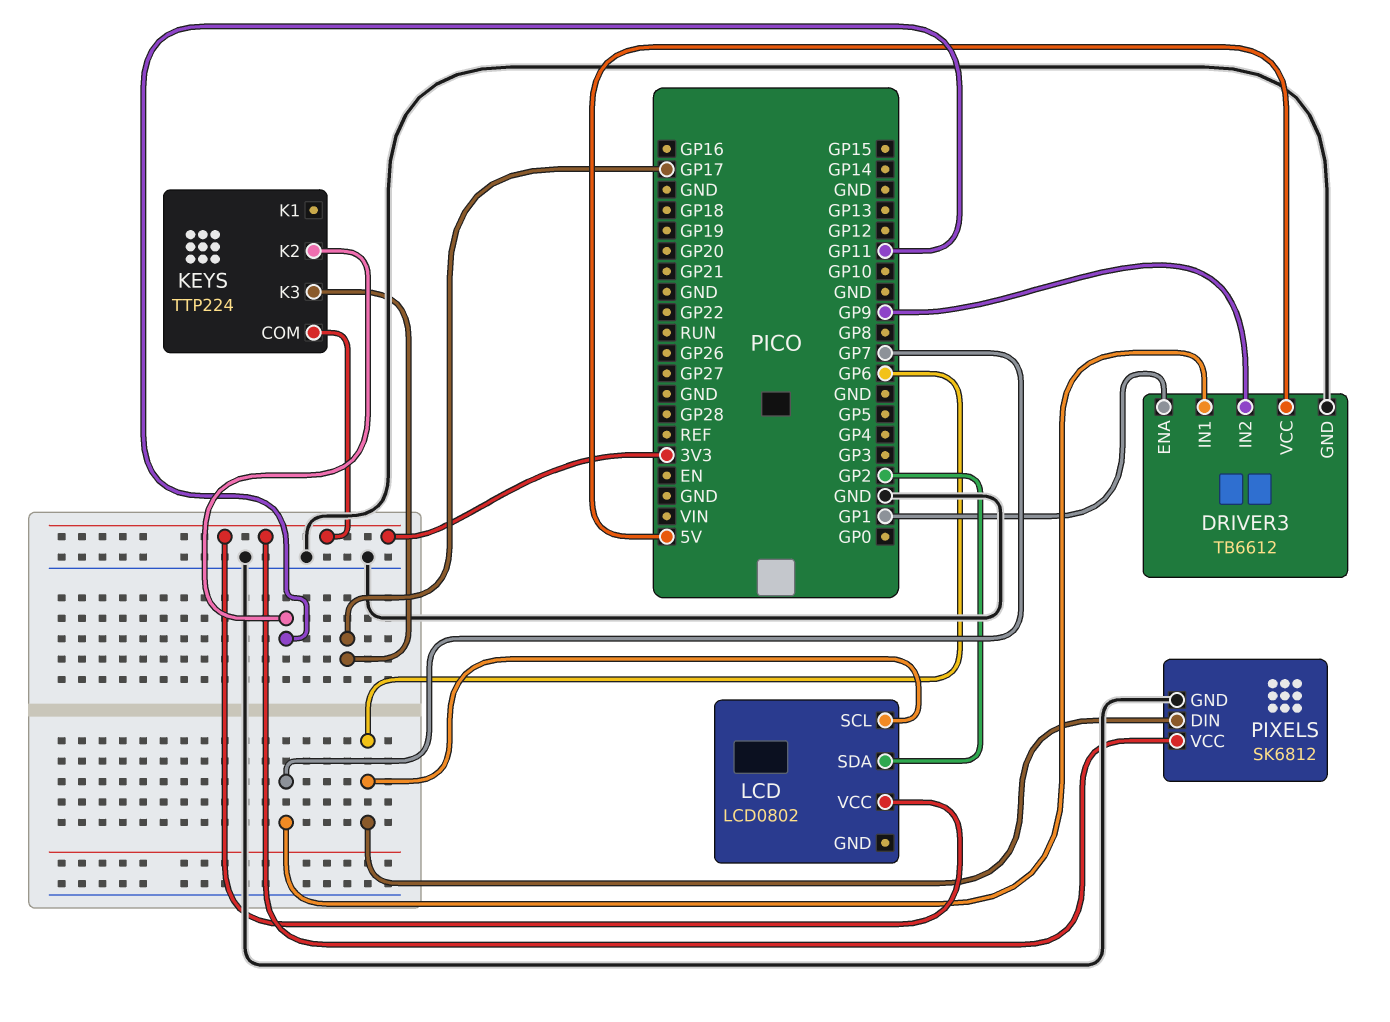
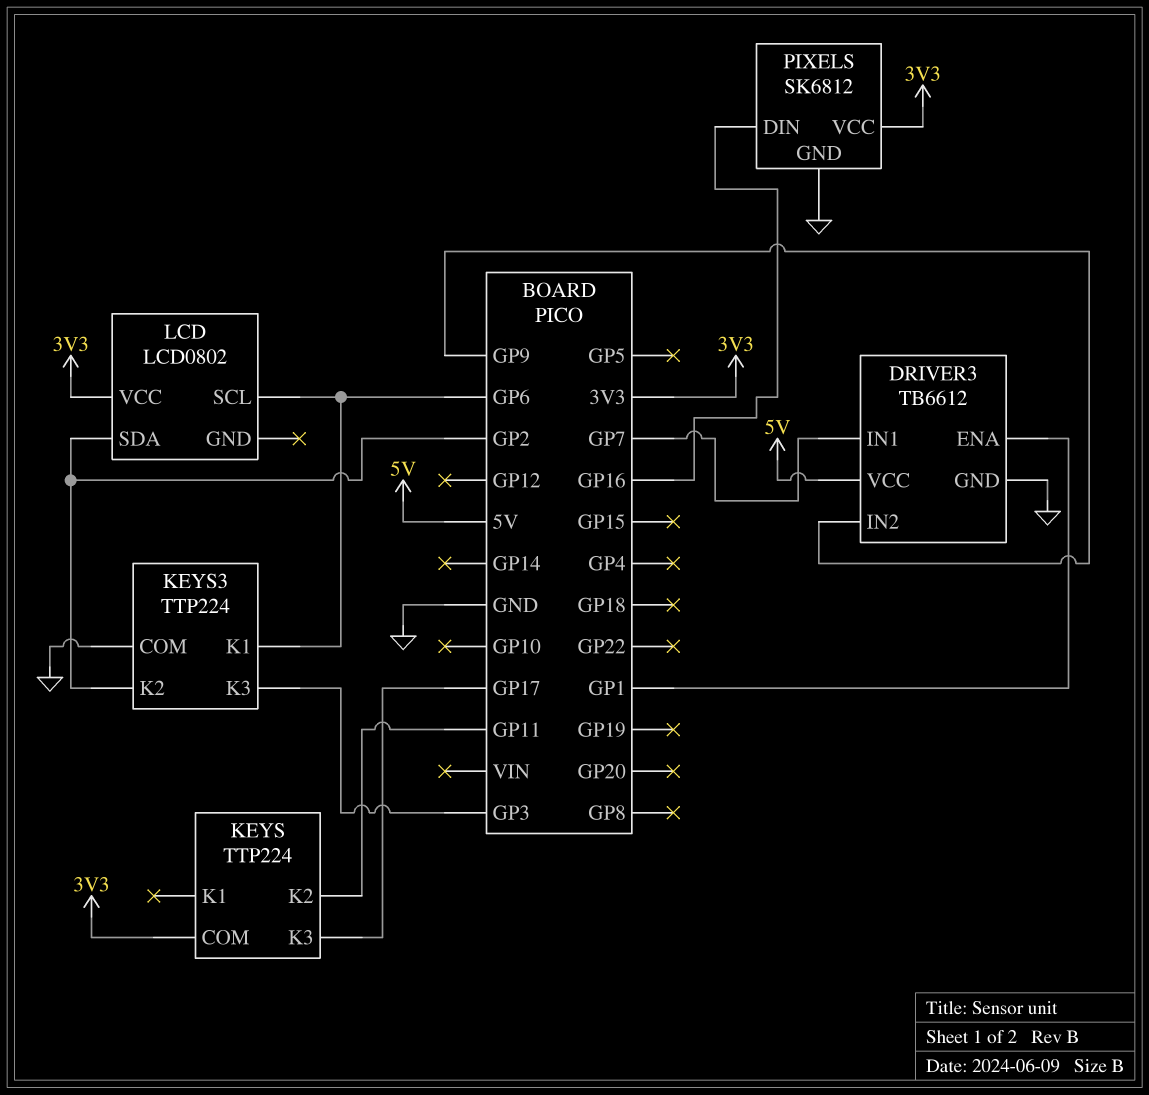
KEYS3: none -> TTP224
KEYS3 pin COM: none -> GND
KEYS3 pin K1: none -> GP6
KEYS3 pin K2: none -> GP2
KEYS3 pin K3: none -> GP3
PIXELS pin DIN: GP6 -> GP16

